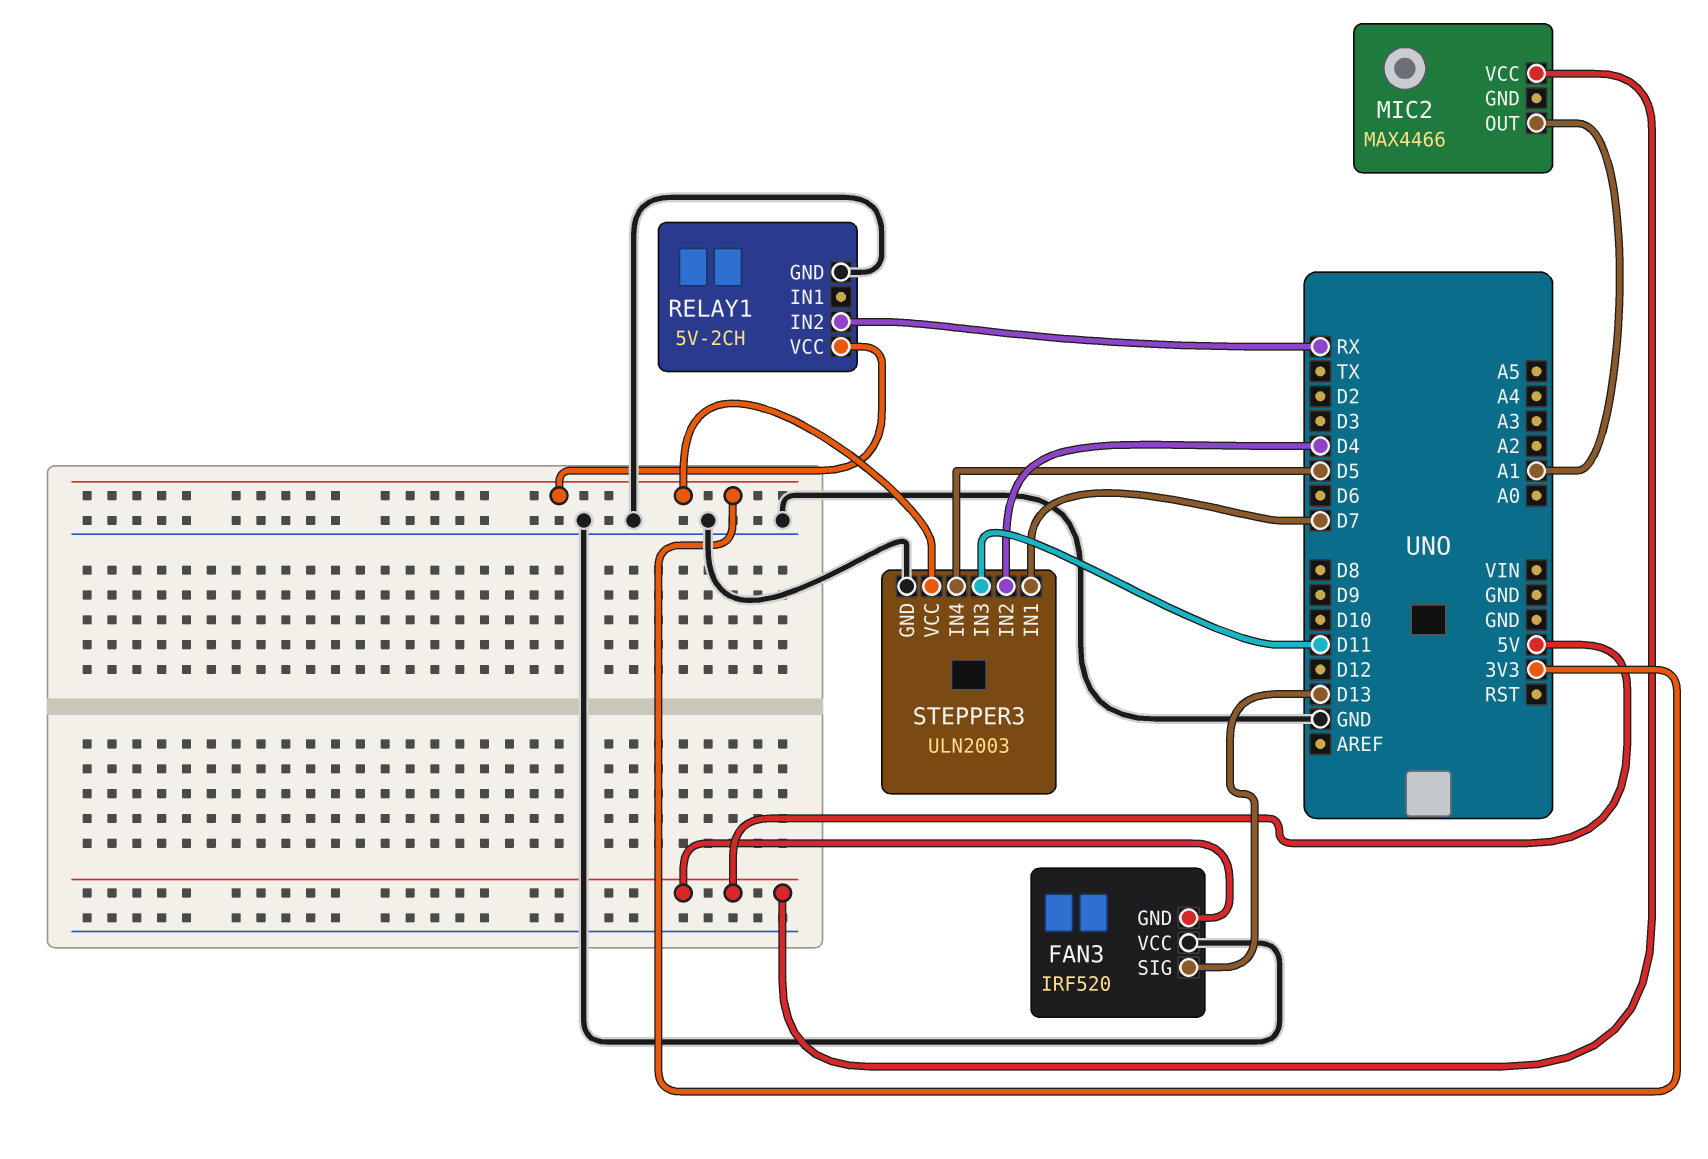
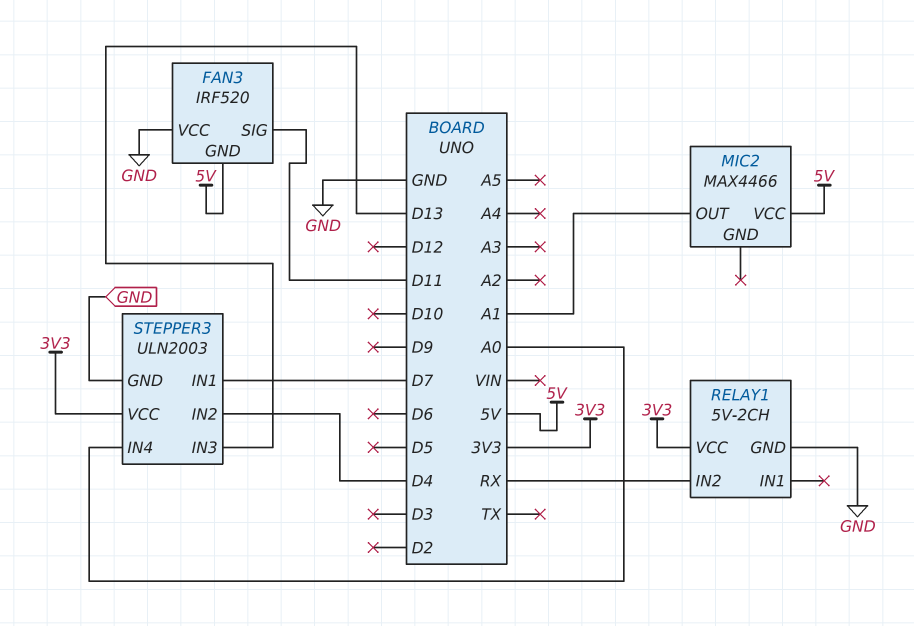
FAN3 pin SIG: D13 -> D11
STEPPER3 pin IN3: D11 -> D13
STEPPER3 pin IN4: D5 -> A0

